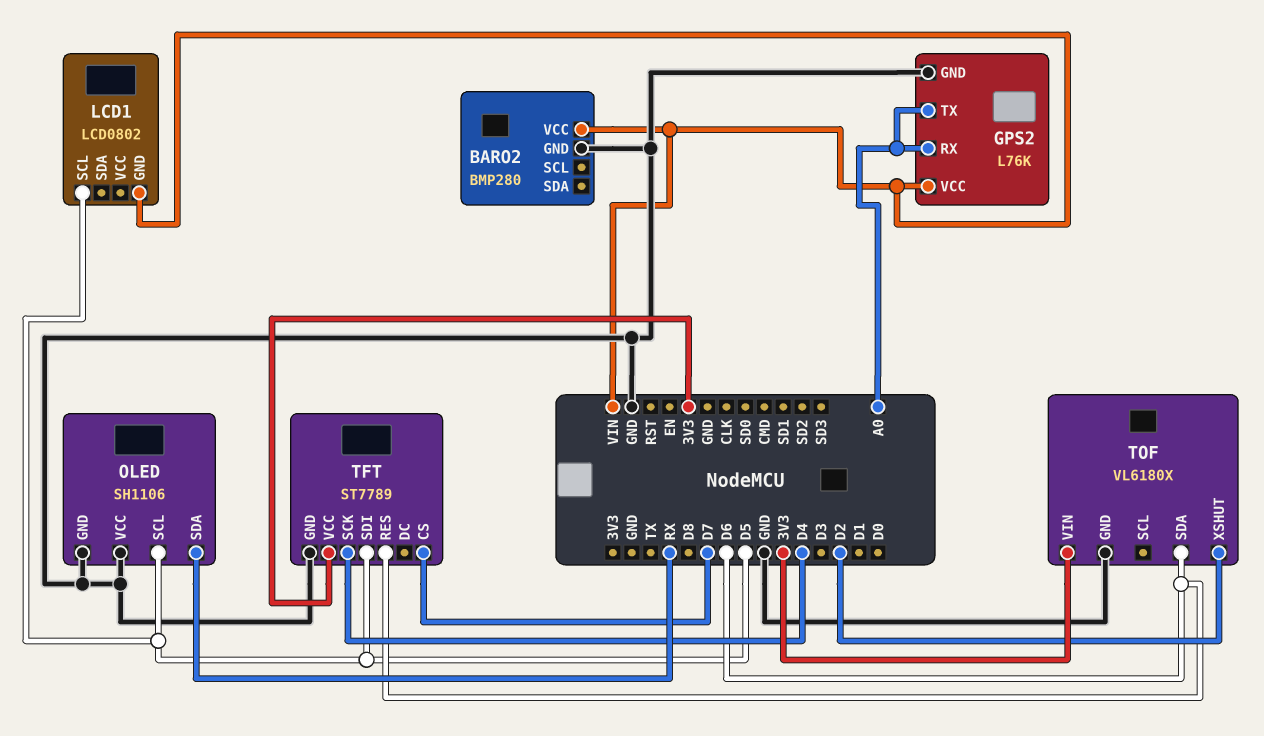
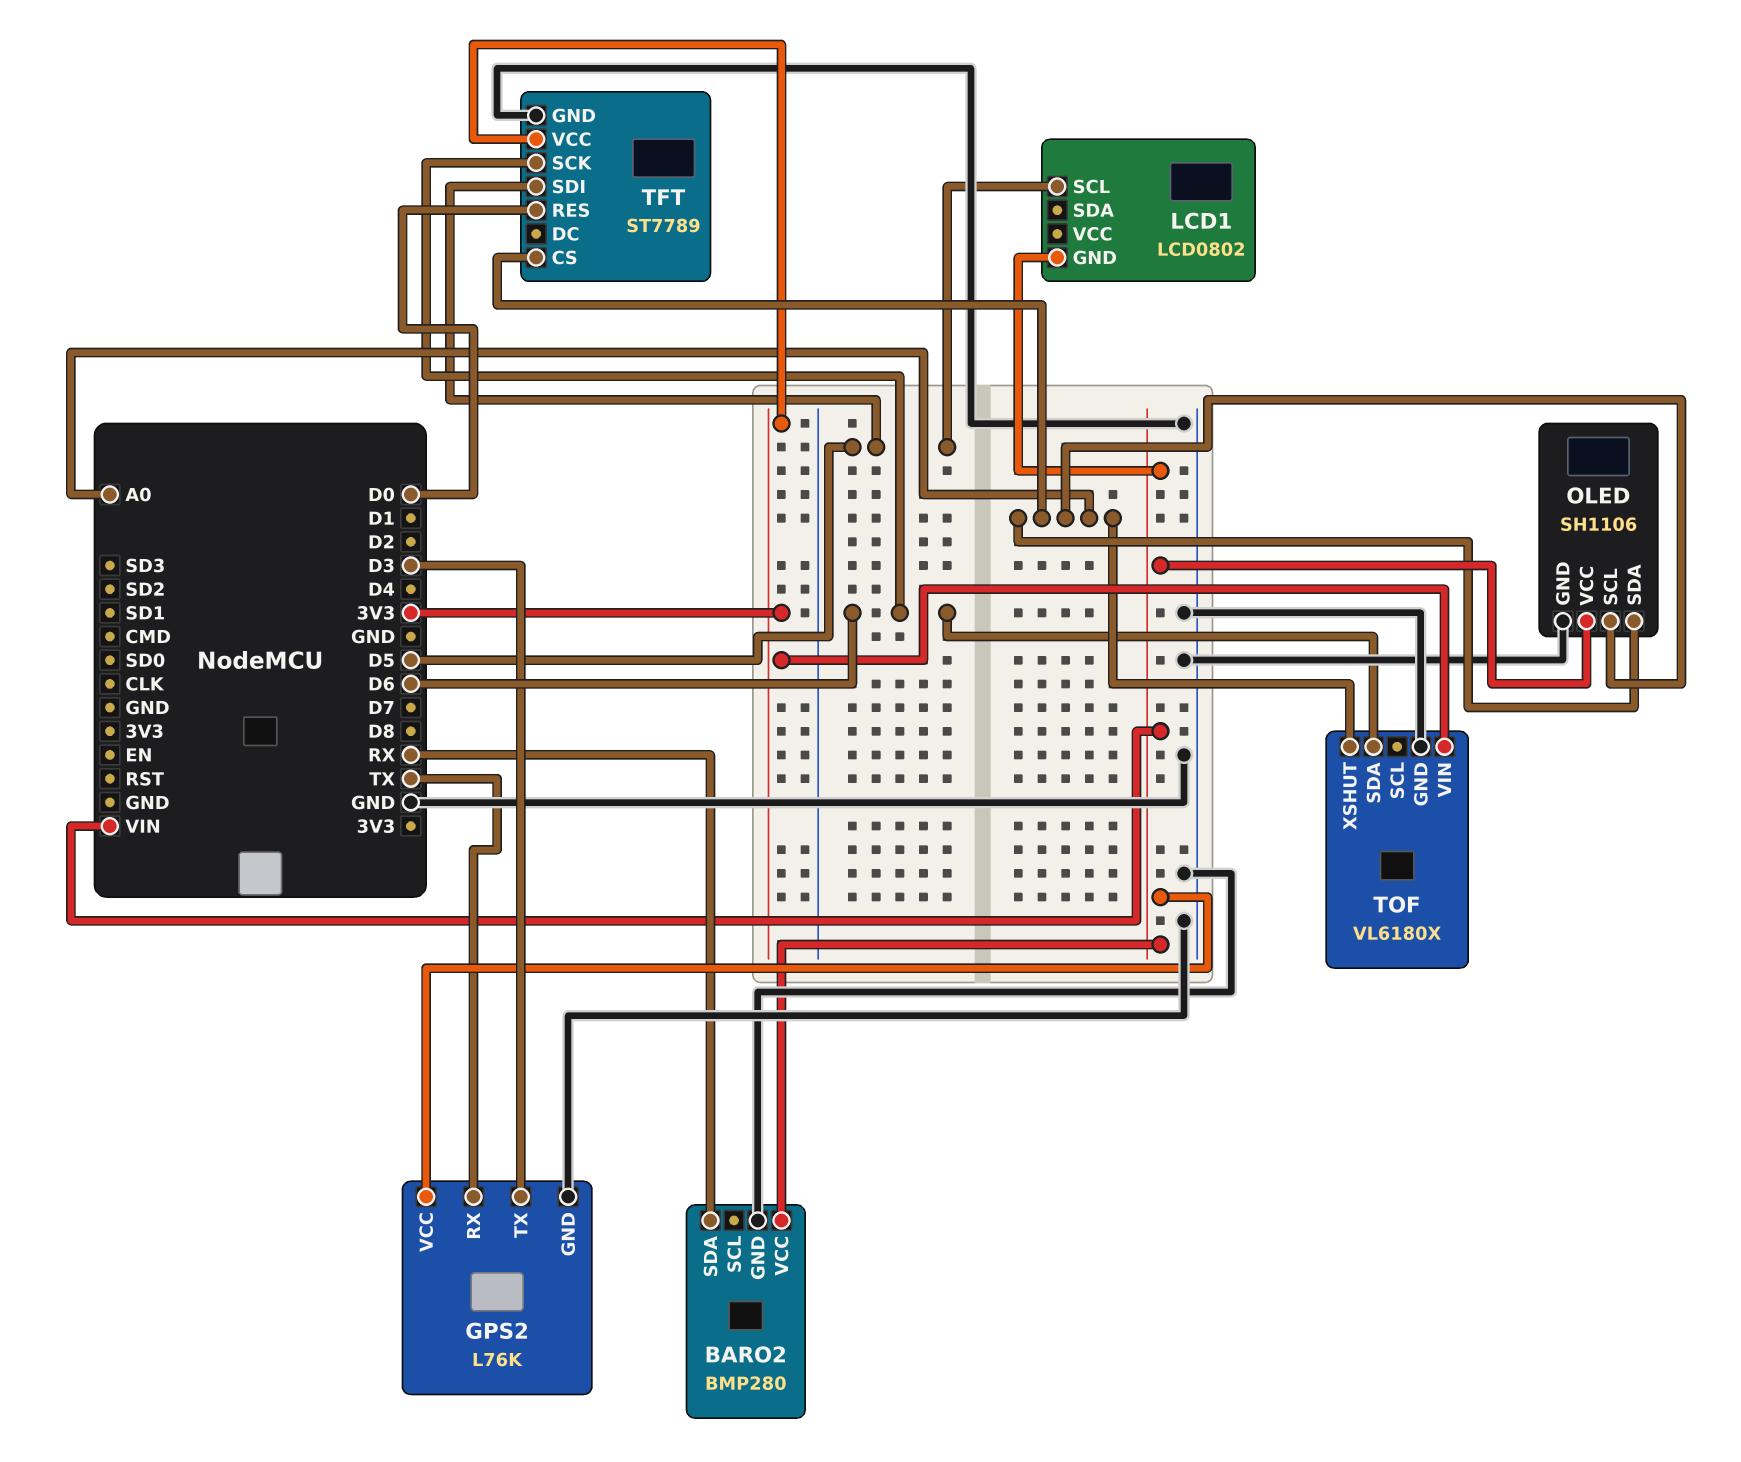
BARO2 pin SDA: none -> RX
GPS2 pin RX: A0 -> TX
GPS2 pin TX: A0 -> D3
OLED pin SCL: D5 -> A0
OLED pin SDA: RX -> A0
OLED pin VCC: GND -> VIN
TFT pin CS: D7 -> A0
TFT pin RES: D6 -> D0
TFT pin SCK: D4 -> D6
TOF pin XSHUT: D2 -> A0

